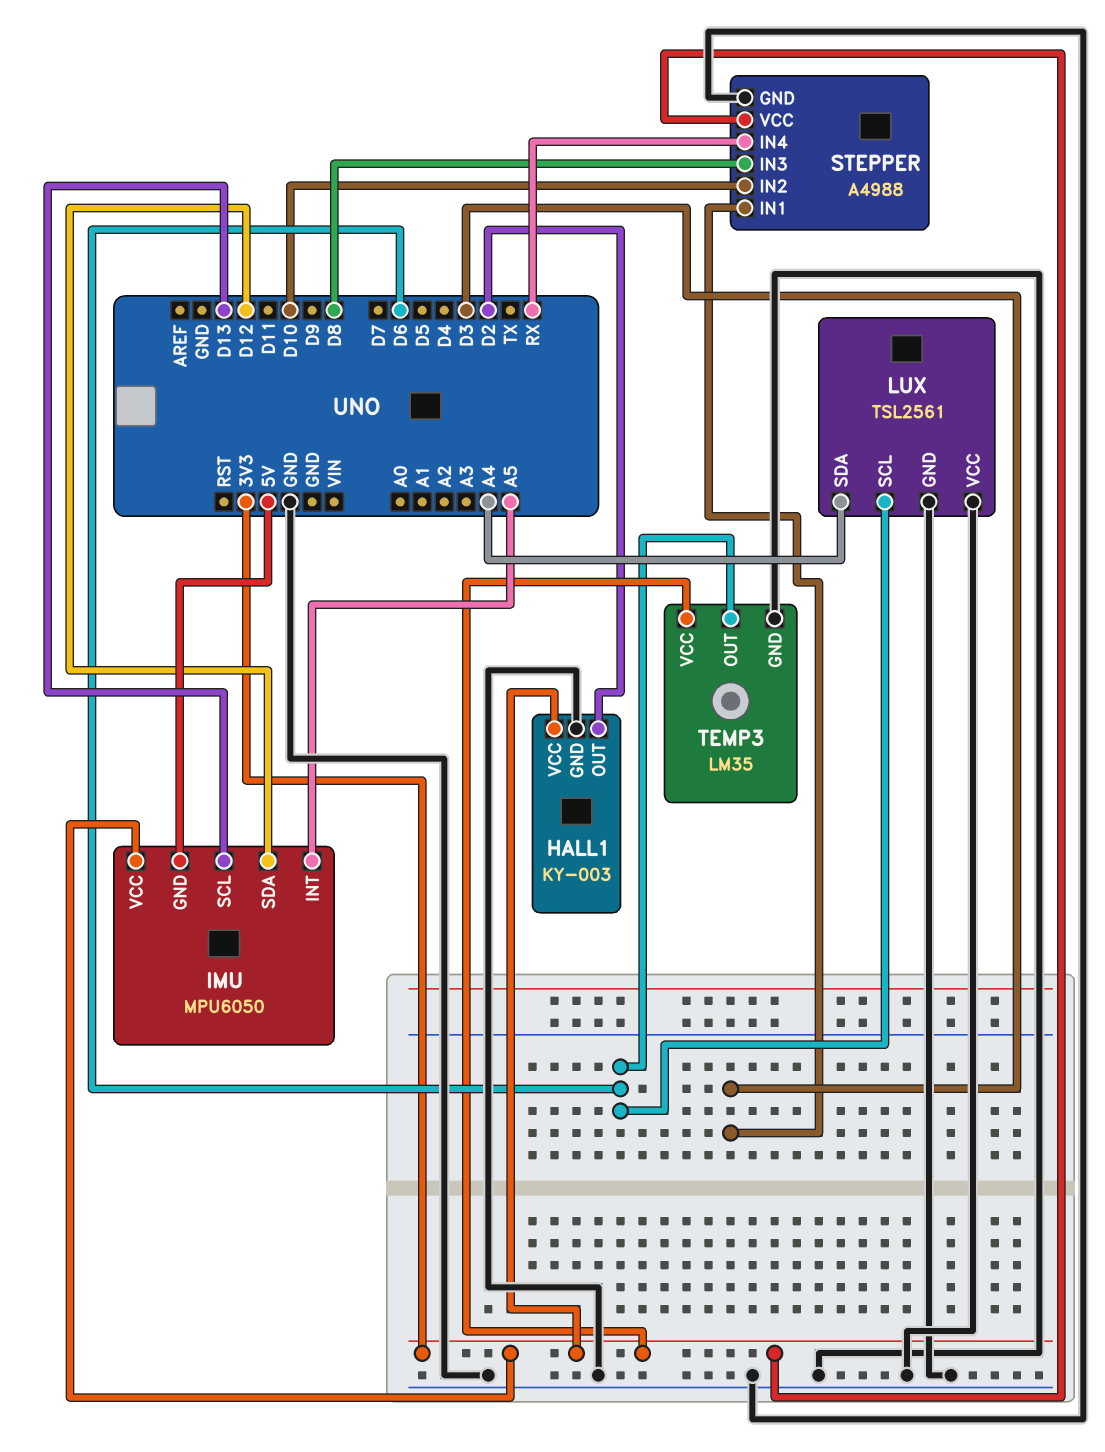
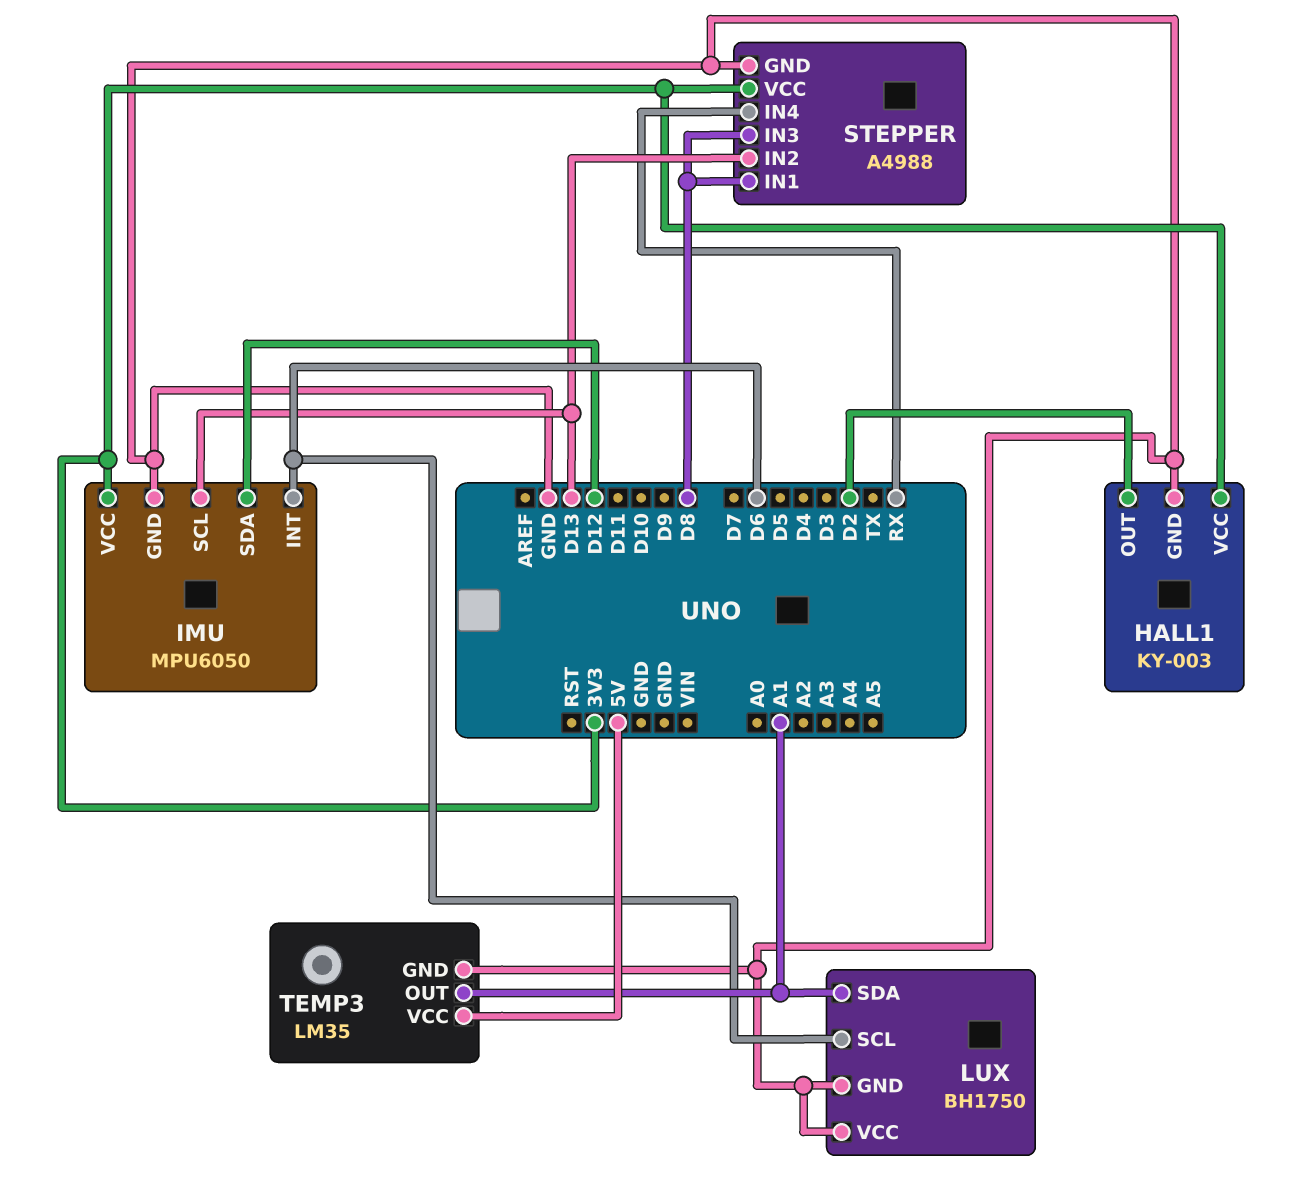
IMU pin GND: 5V -> GND
IMU pin INT: A5 -> D6
LUX: TSL2561 -> BH1750
LUX pin SDA: A4 -> A1
STEPPER pin IN1: D3 -> D8
STEPPER pin IN2: D10 -> D13
TEMP3 pin OUT: D6 -> A1
TEMP3 pin VCC: 3V3 -> 5V

